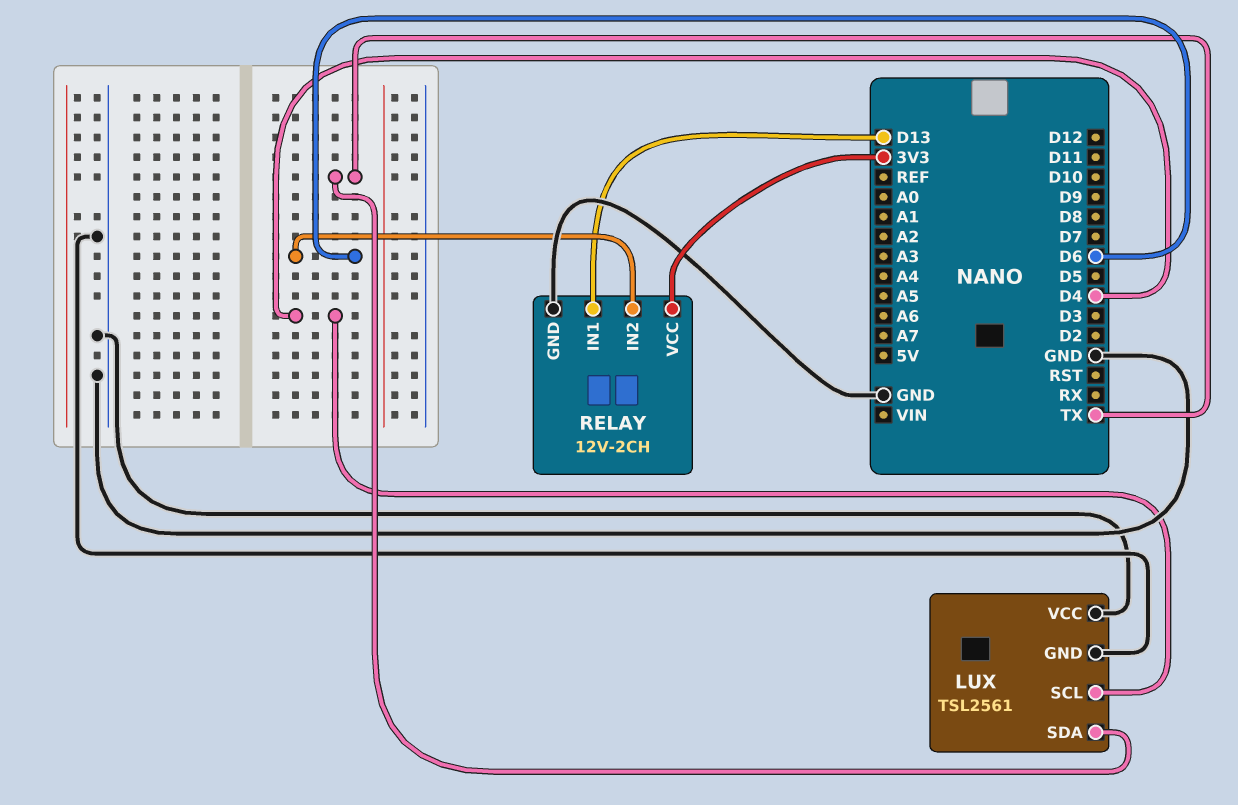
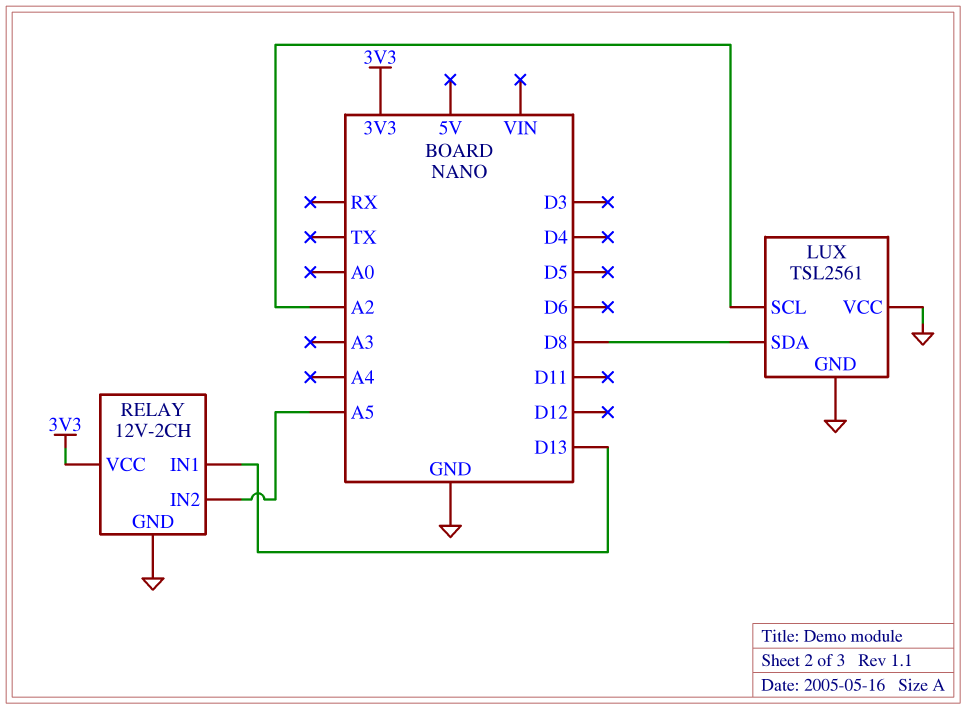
LUX pin SCL: D4 -> A2
LUX pin SDA: TX -> D8
RELAY pin IN2: D6 -> A5

